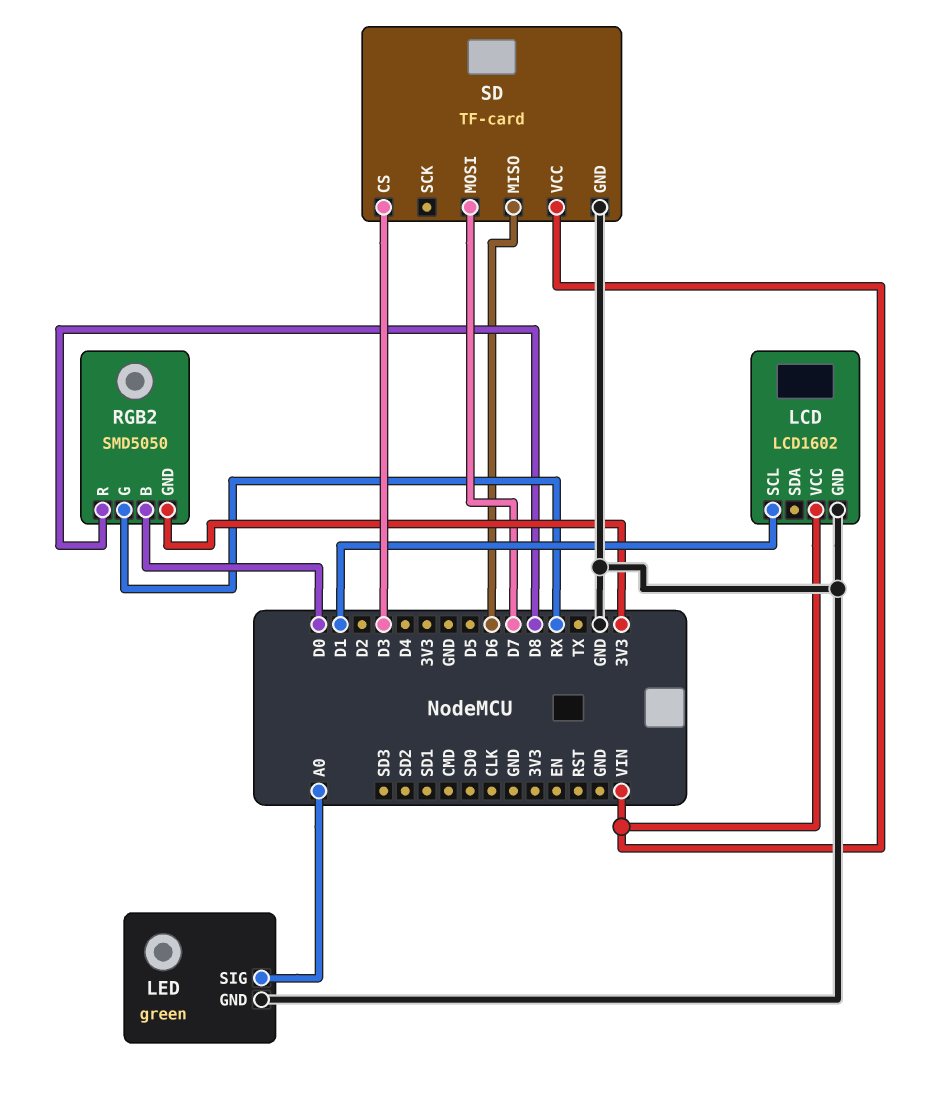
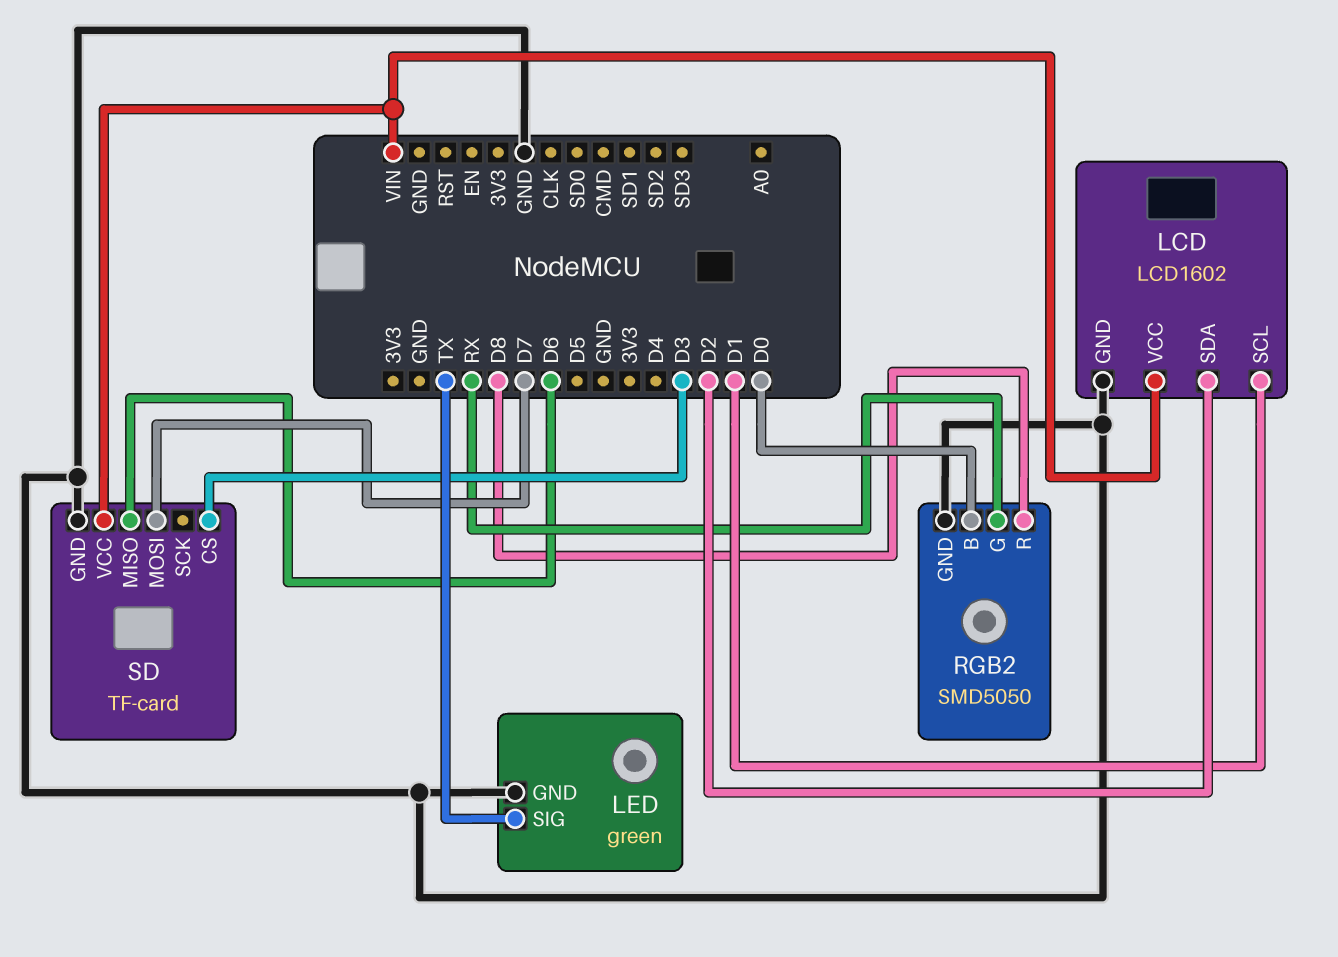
LCD pin SDA: none -> D2
LED pin SIG: A0 -> TX
RGB2 pin GND: 3V3 -> GND

